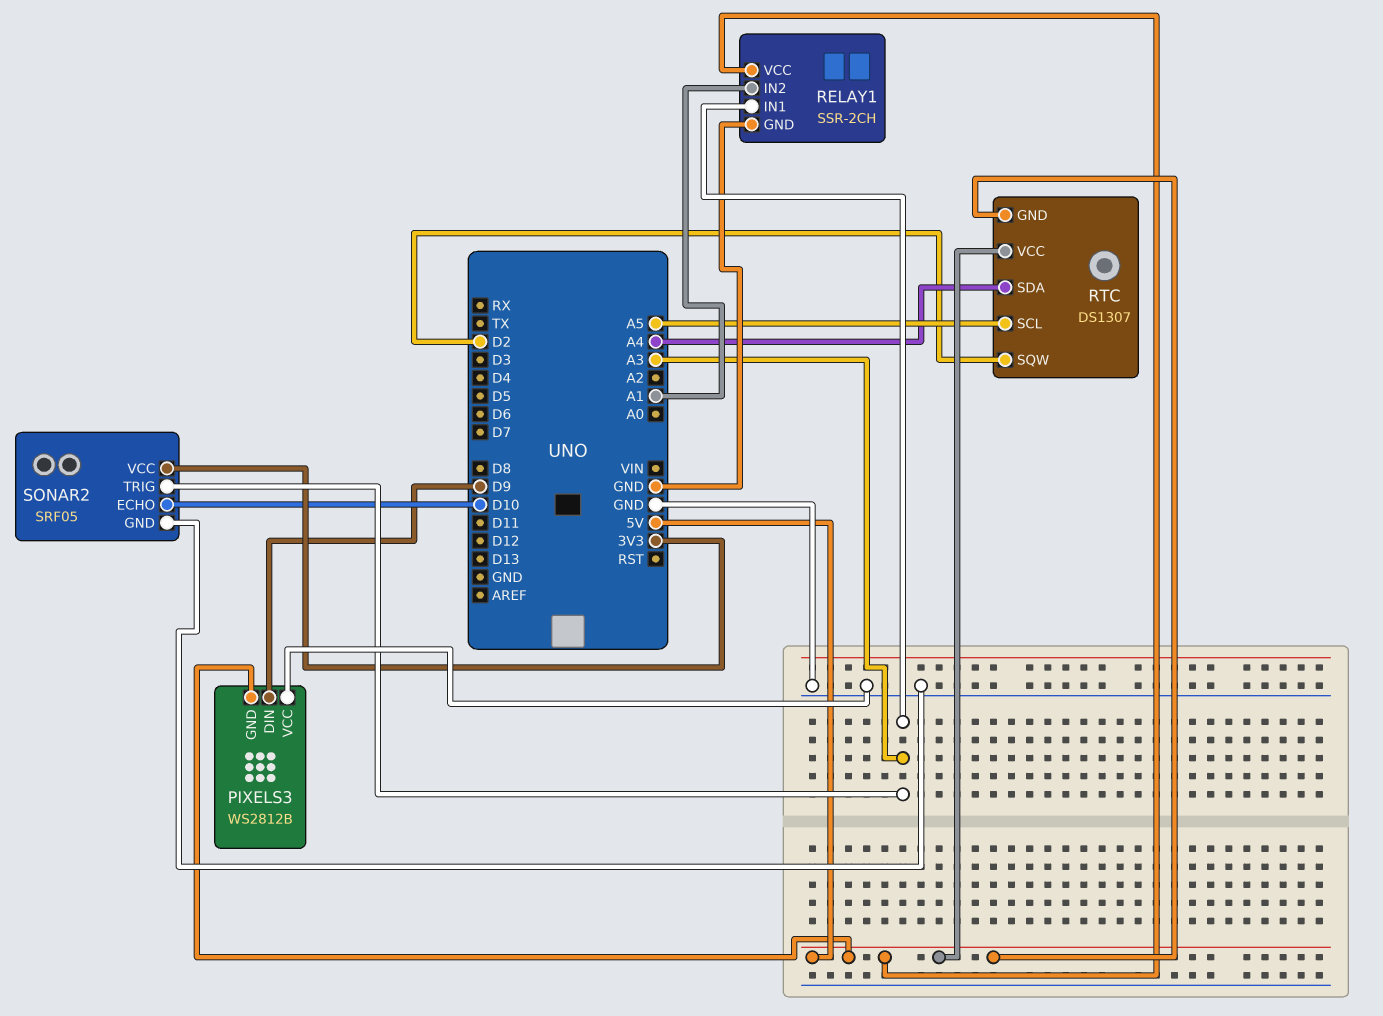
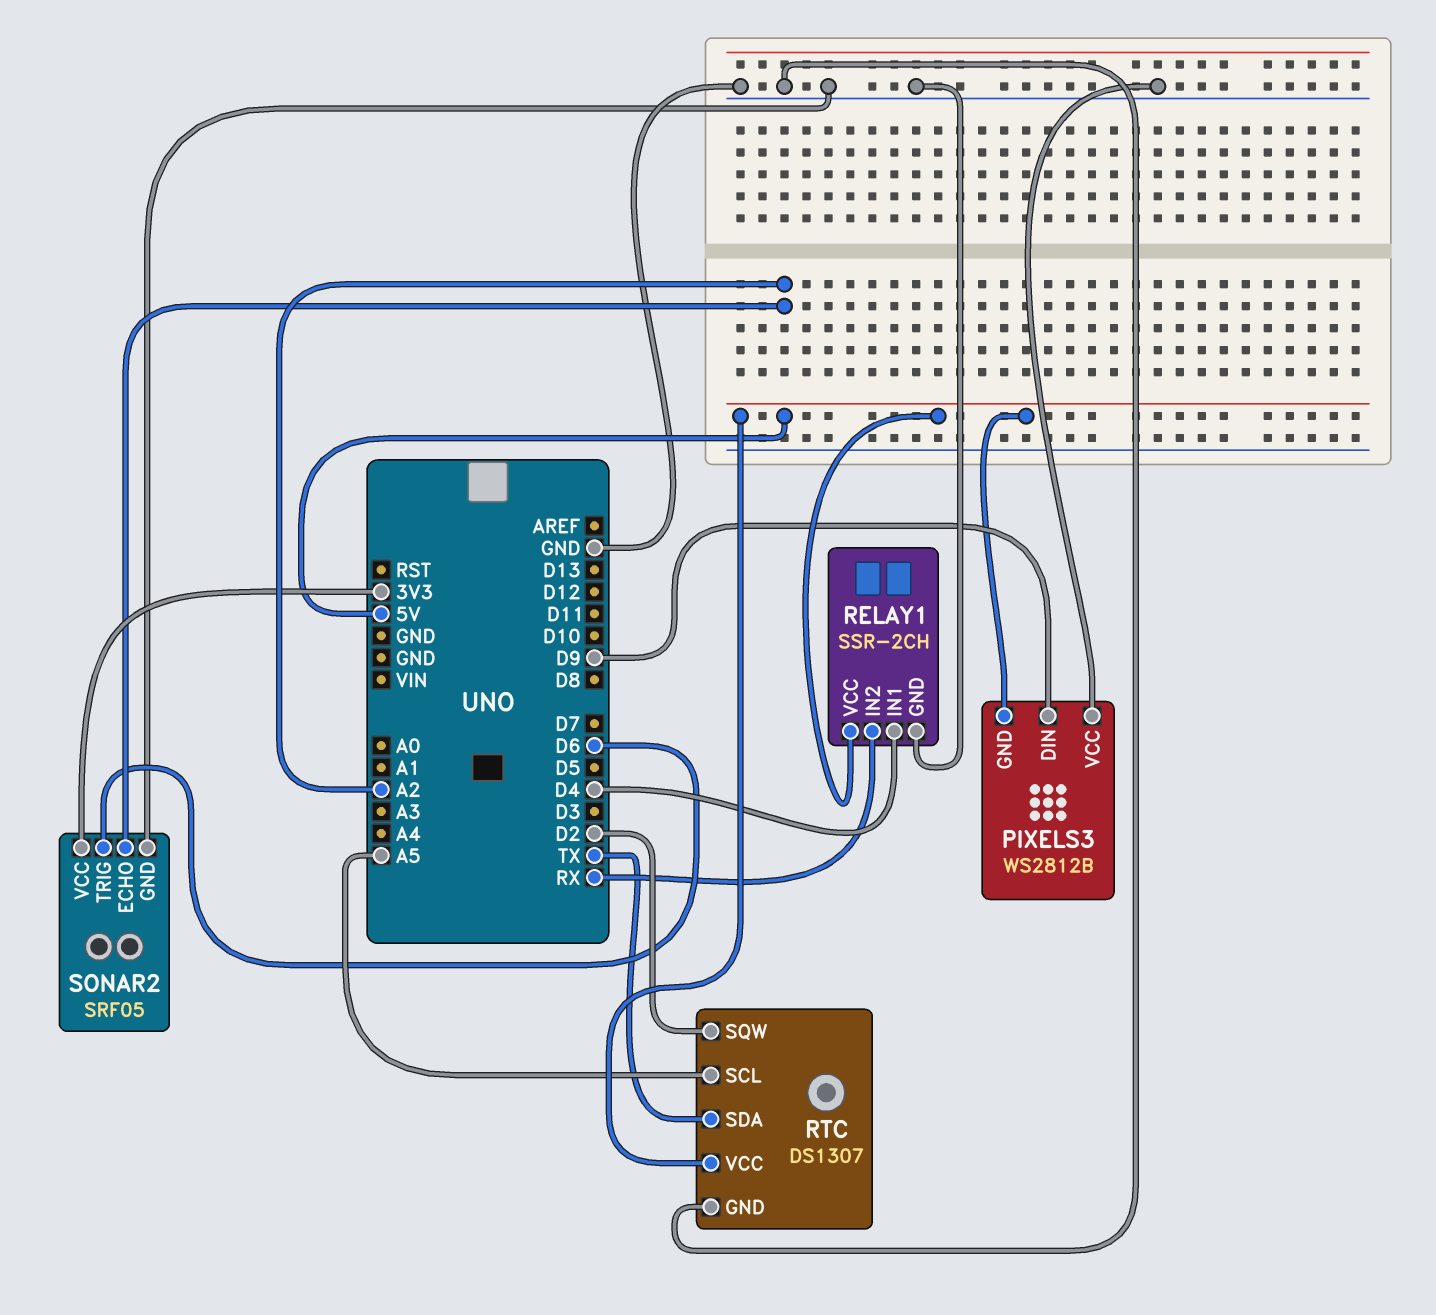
RELAY1 pin IN1: A3 -> D4
RELAY1 pin IN2: A1 -> RX
RTC pin GND: 5V -> GND
RTC pin SDA: A4 -> TX
SONAR2 pin ECHO: D10 -> A2
SONAR2 pin TRIG: A3 -> D6

